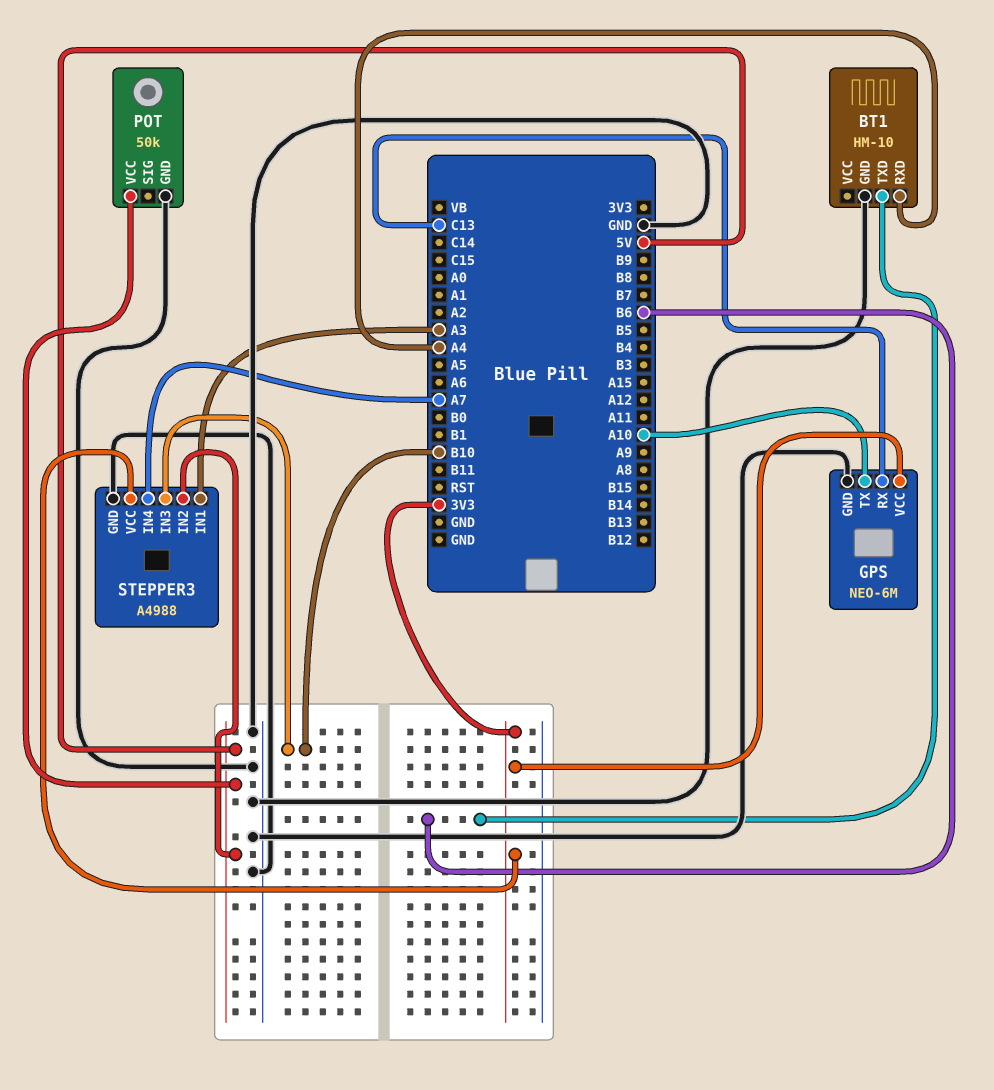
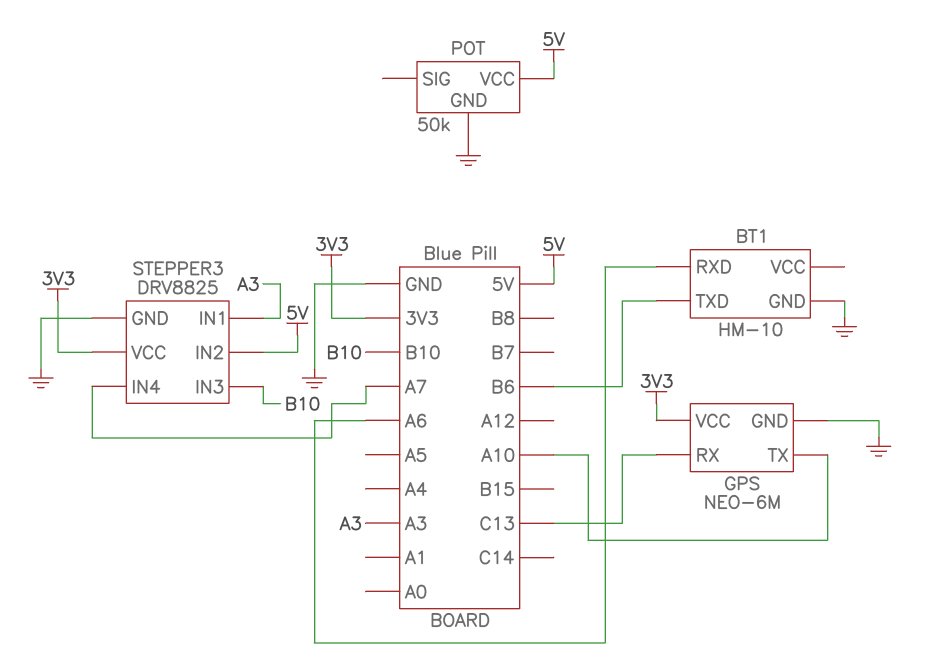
BT1 pin RXD: A4 -> A6
STEPPER3: A4988 -> DRV8825

